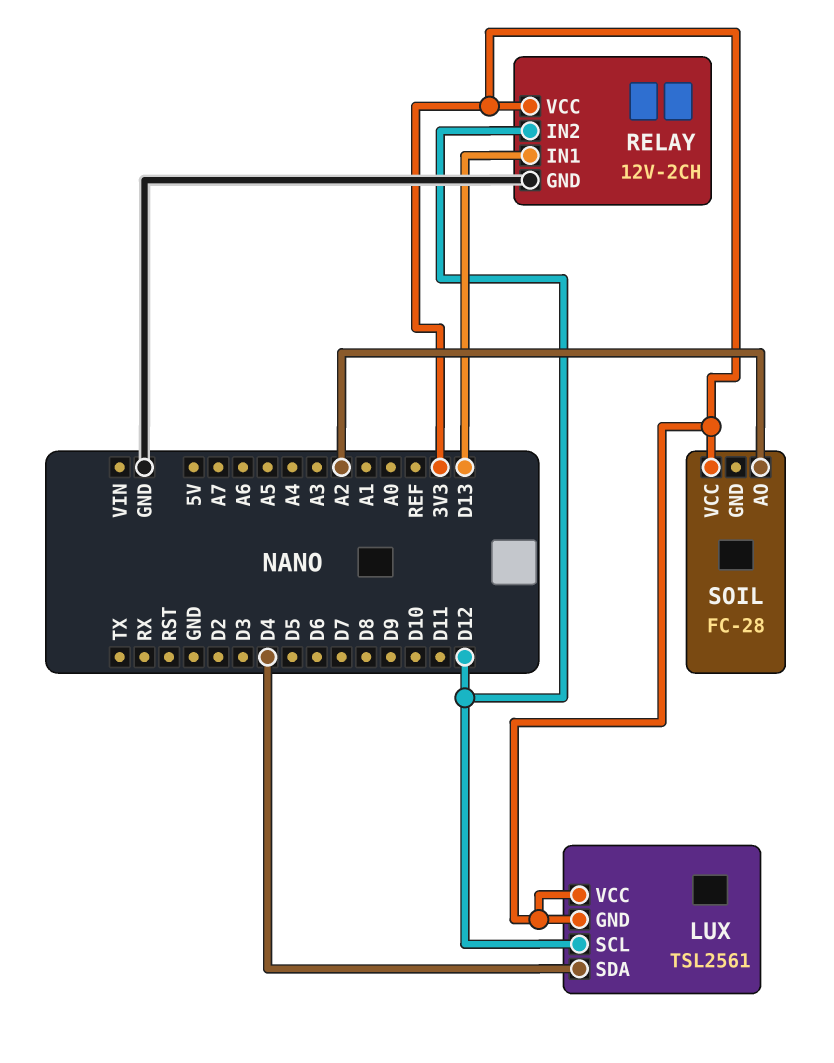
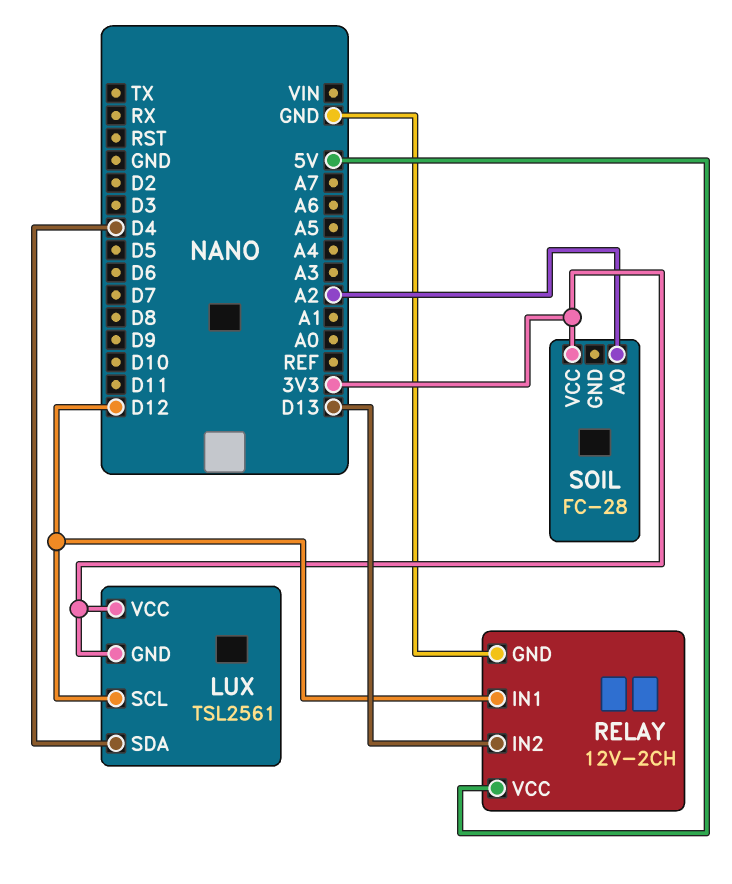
RELAY pin IN1: D13 -> D12
RELAY pin IN2: D12 -> D13
RELAY pin VCC: 3V3 -> 5V

